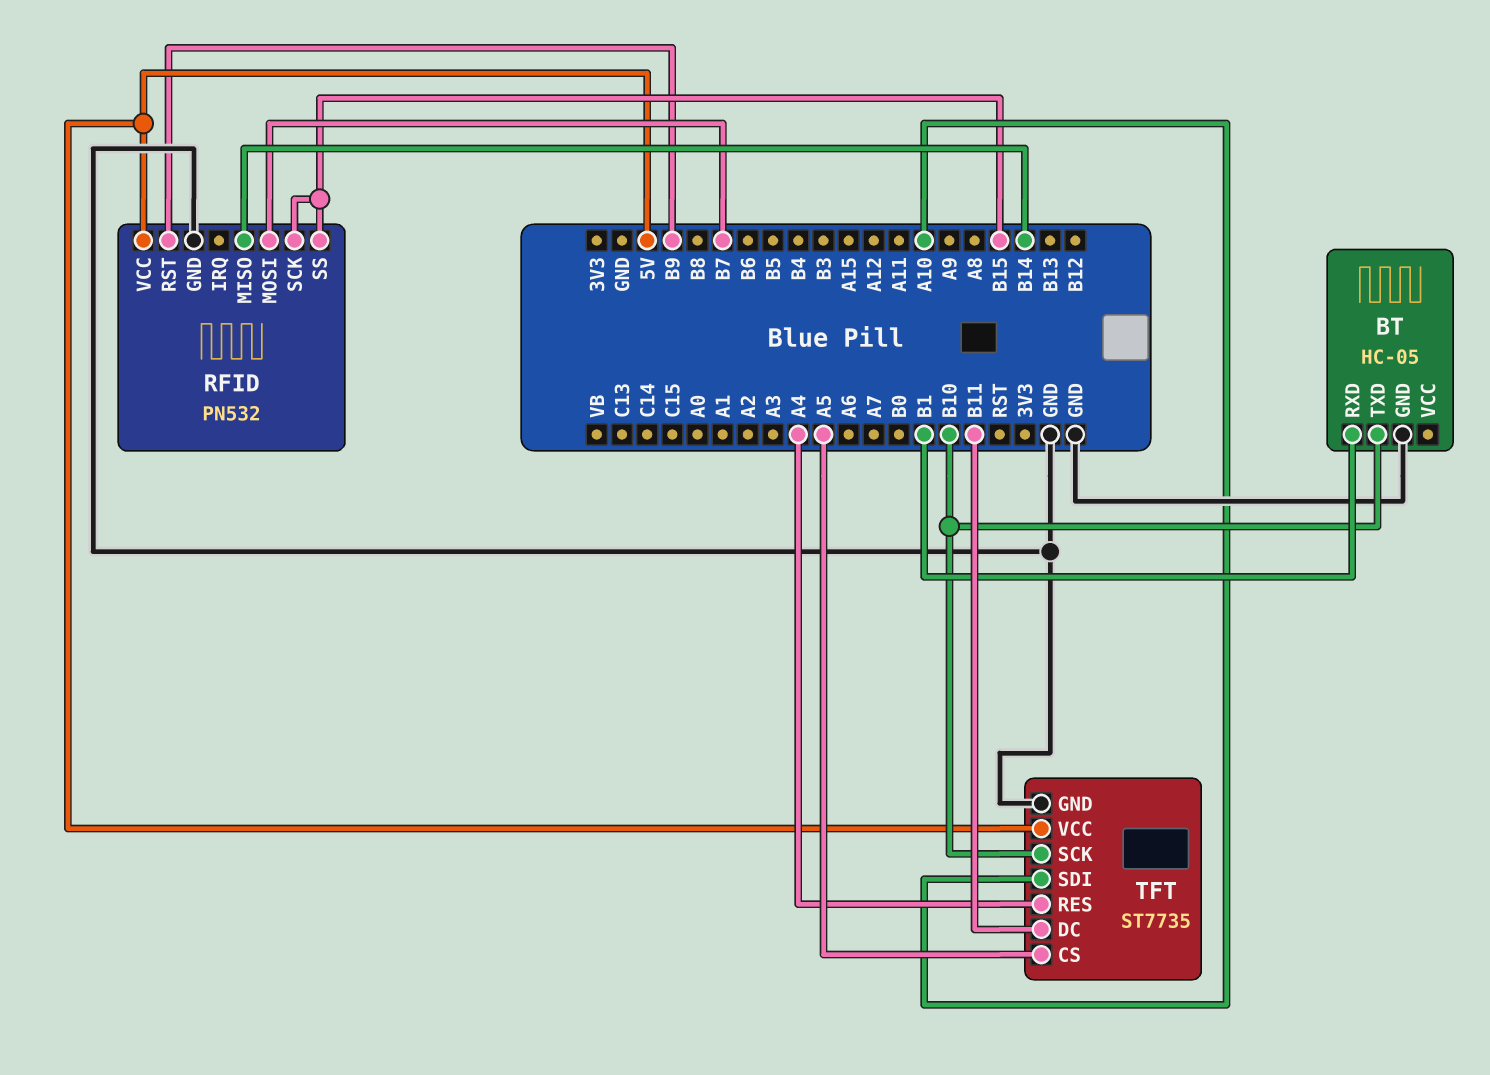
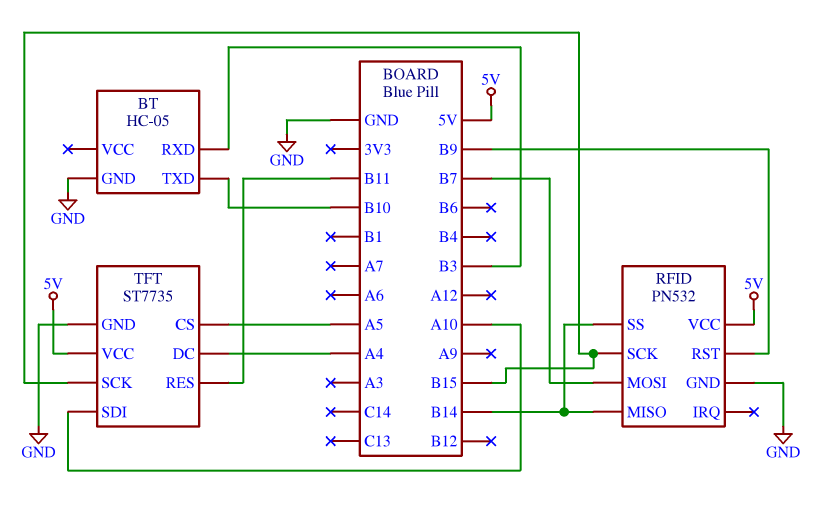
BT pin RXD: B1 -> B3
RFID pin SS: B15 -> B14
TFT pin DC: B11 -> A4
TFT pin RES: A4 -> B11
TFT pin SCK: B10 -> B15

